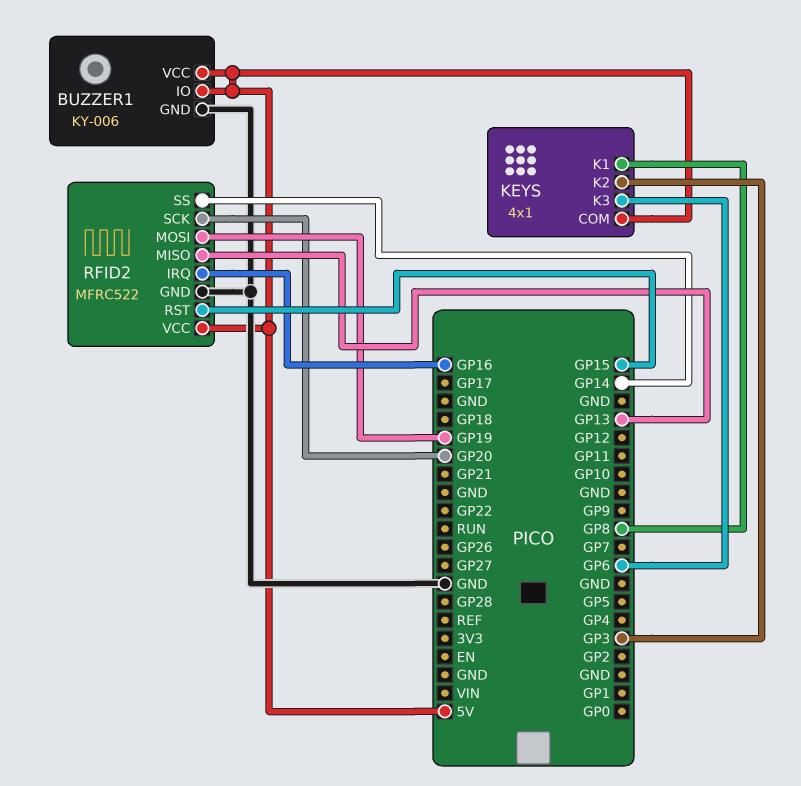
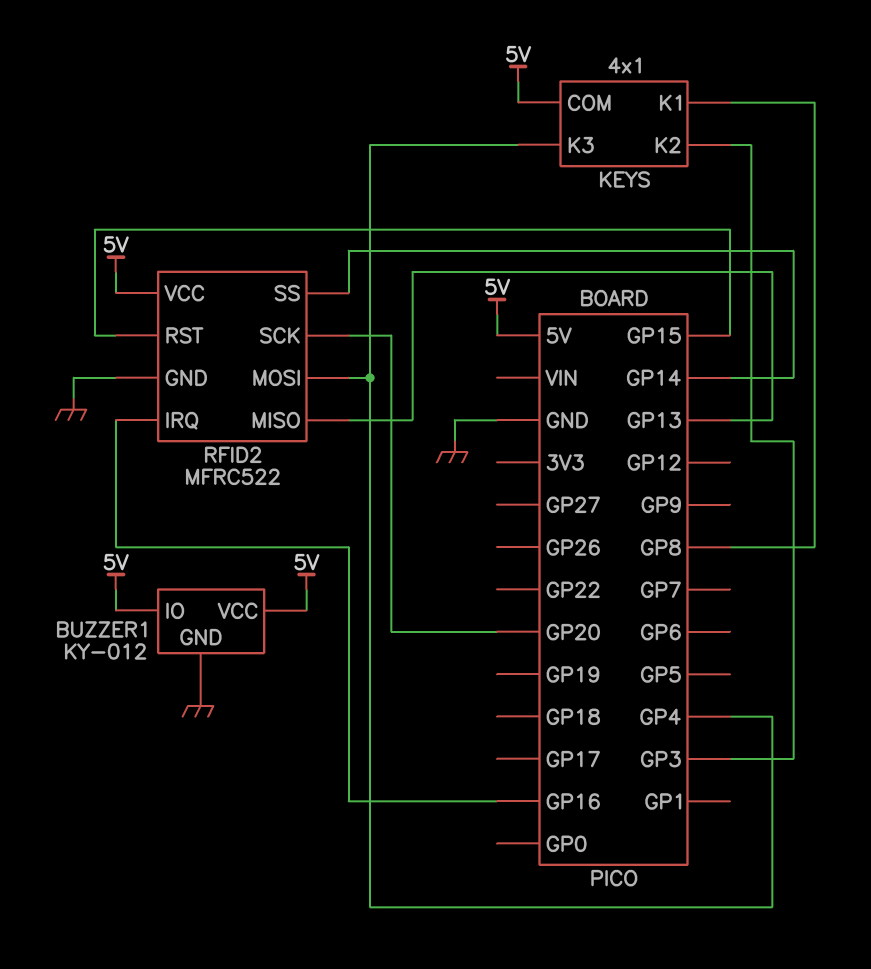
BUZZER1: KY-006 -> KY-012
KEYS pin K3: GP6 -> GP4
RFID2 pin MOSI: GP19 -> GP4

